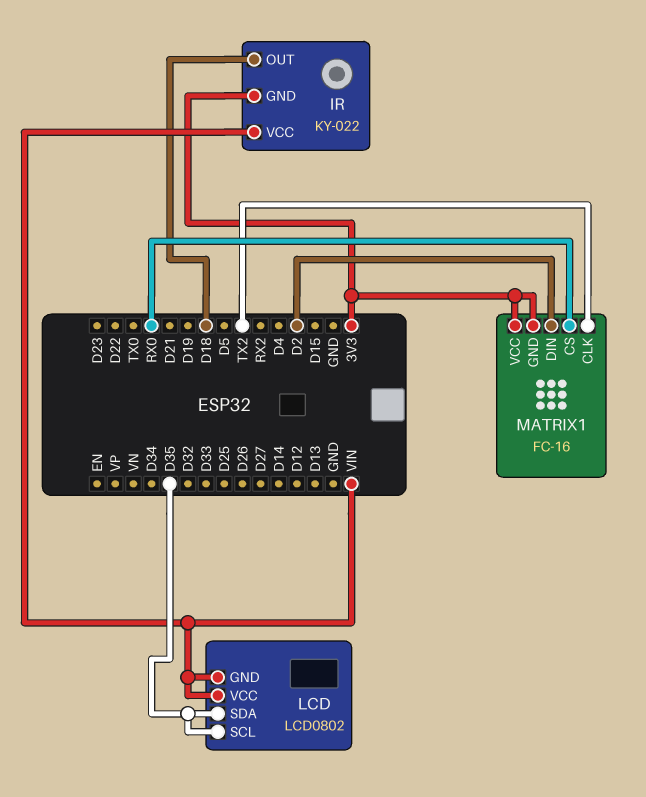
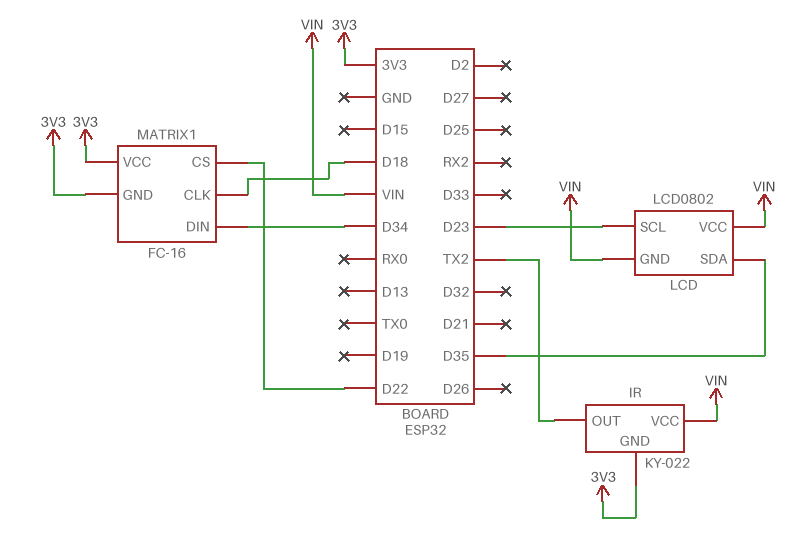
IR pin OUT: D18 -> TX2
LCD pin SCL: D35 -> D23
MATRIX1 pin CLK: TX2 -> D18
MATRIX1 pin CS: RX0 -> D22
MATRIX1 pin DIN: D2 -> D34

